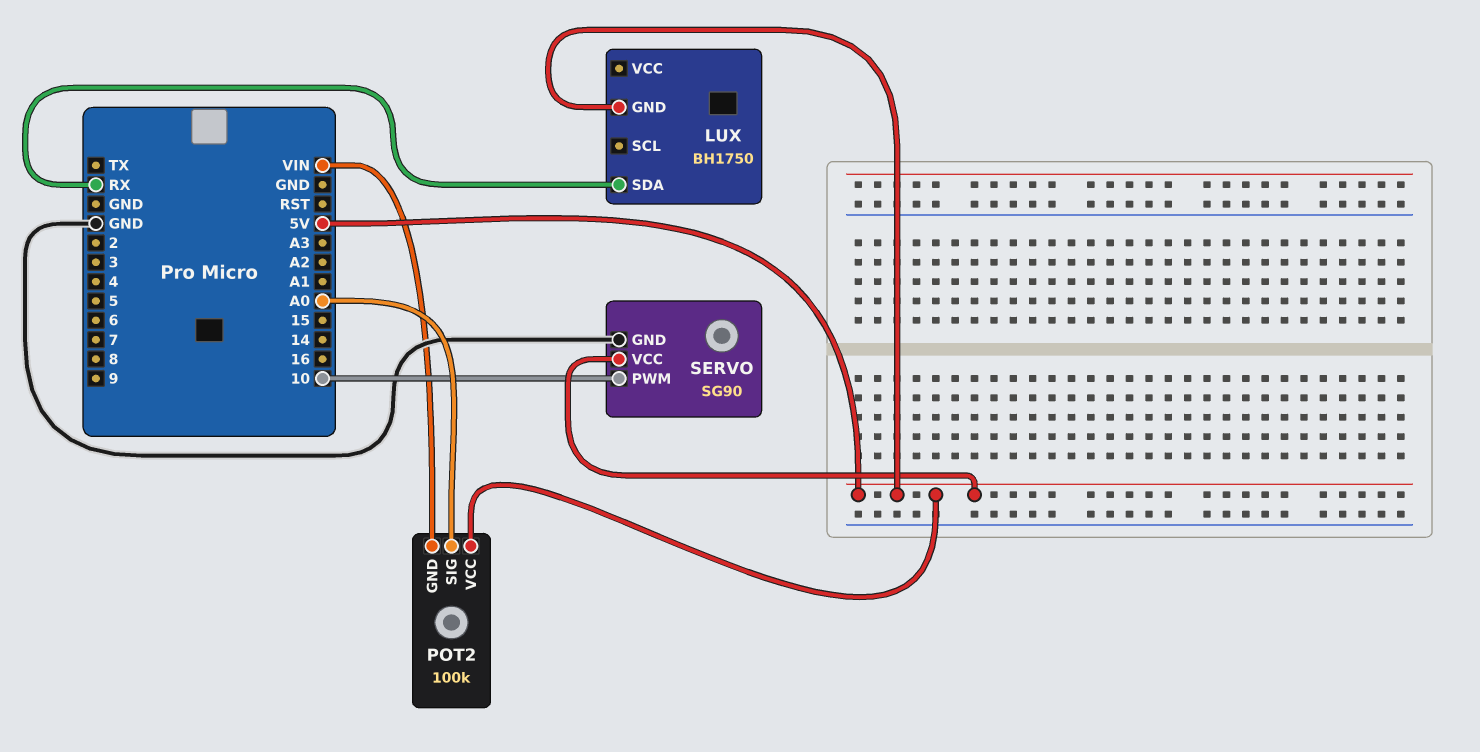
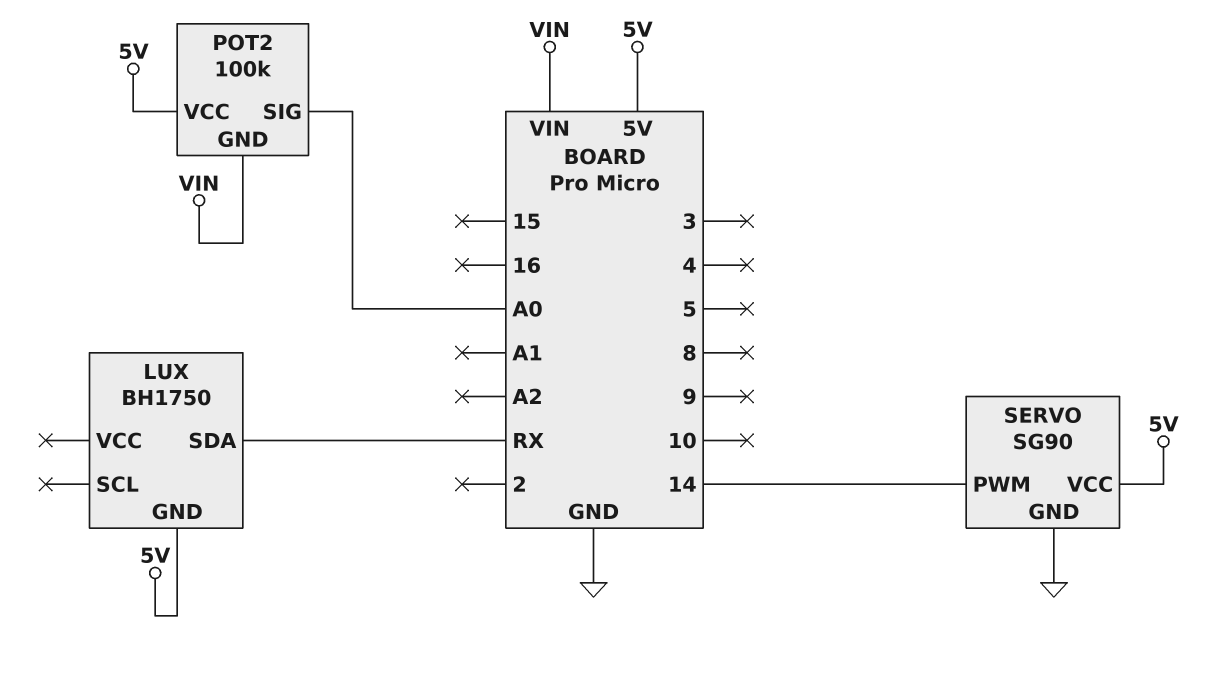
SERVO pin PWM: 10 -> 14

